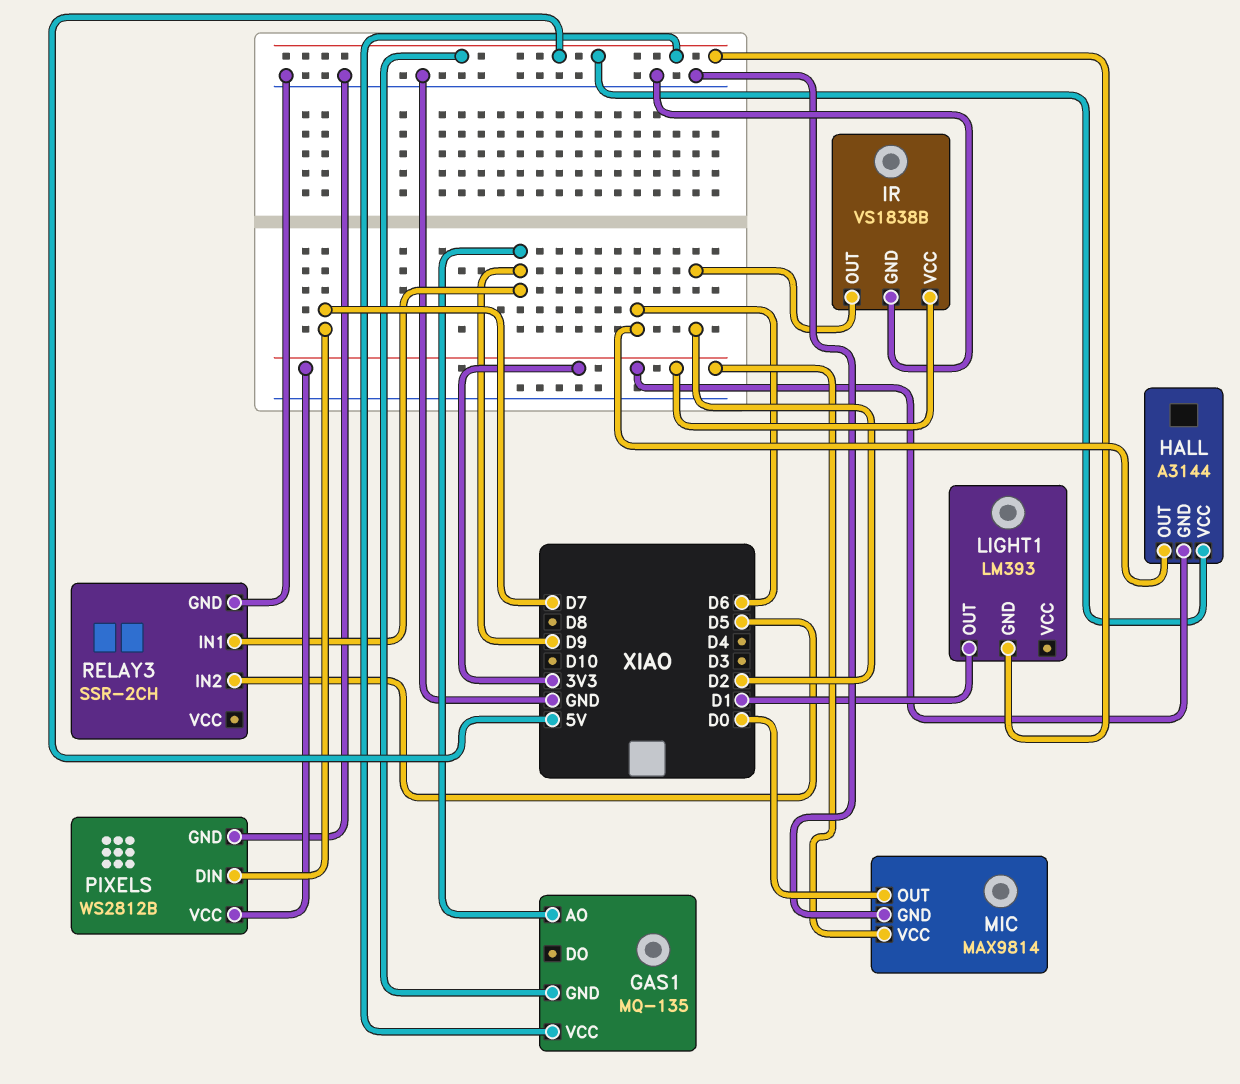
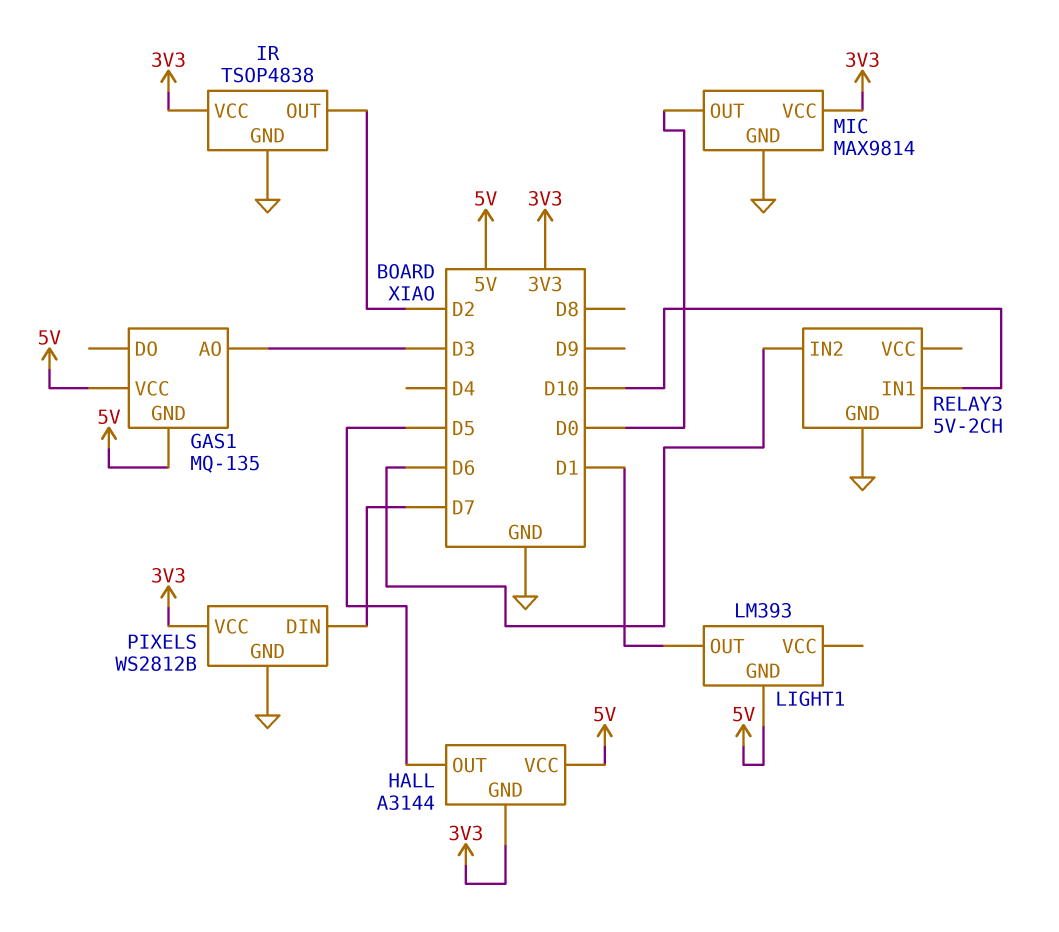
GAS1 pin AO: D9 -> D3
HALL pin OUT: D6 -> D5
IR: VS1838B -> TSOP4838
RELAY3: SSR-2CH -> 5V-2CH
RELAY3 pin IN1: D9 -> D10
RELAY3 pin IN2: D5 -> D6

